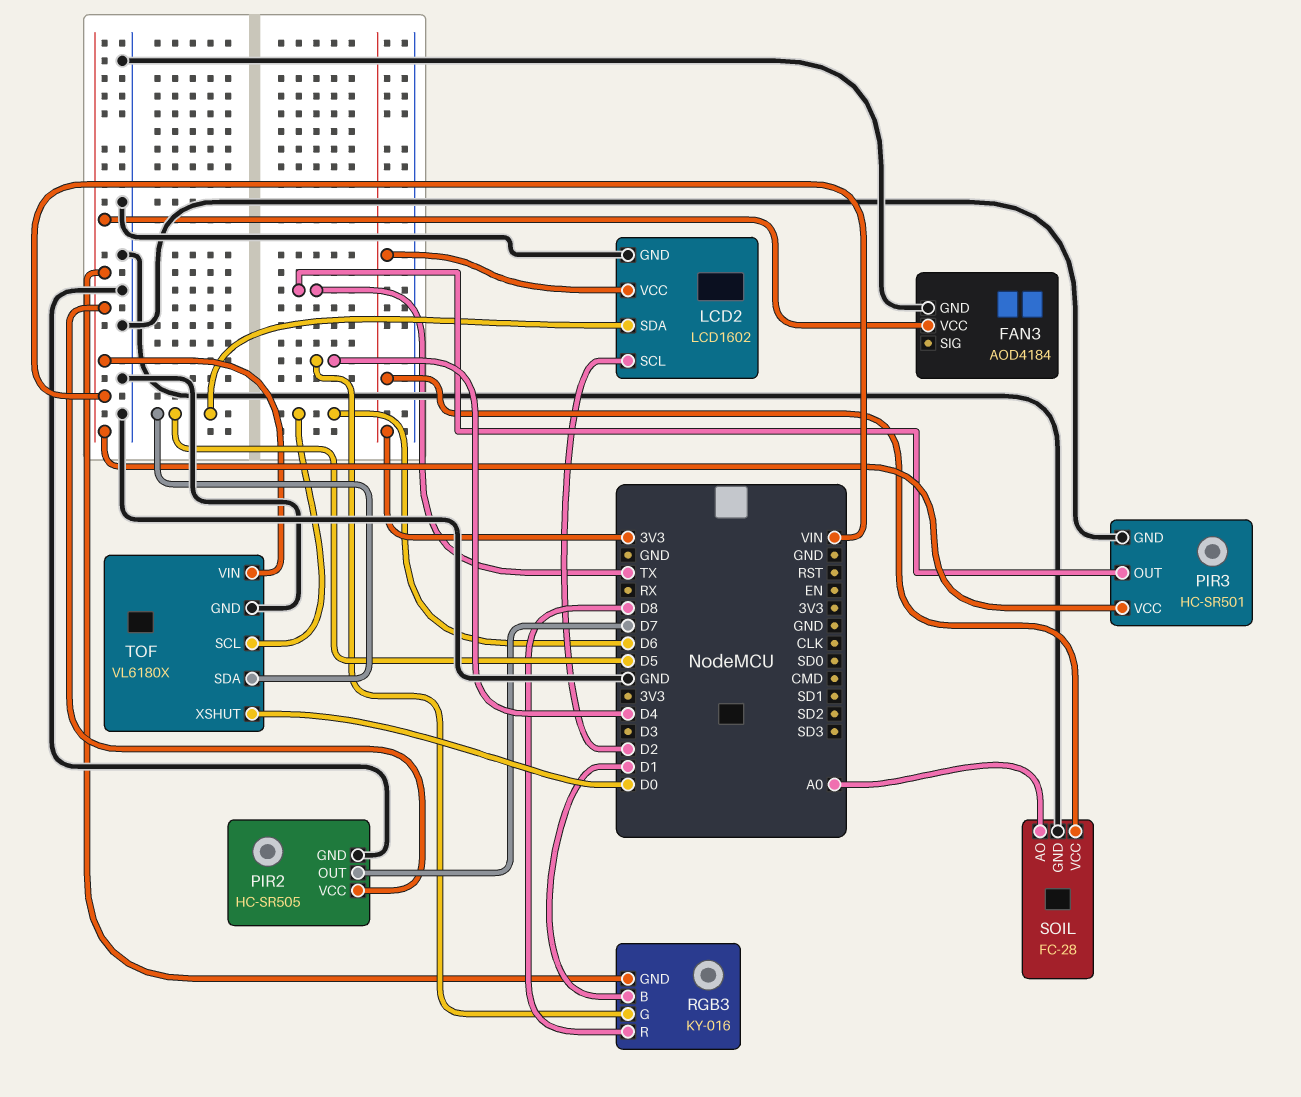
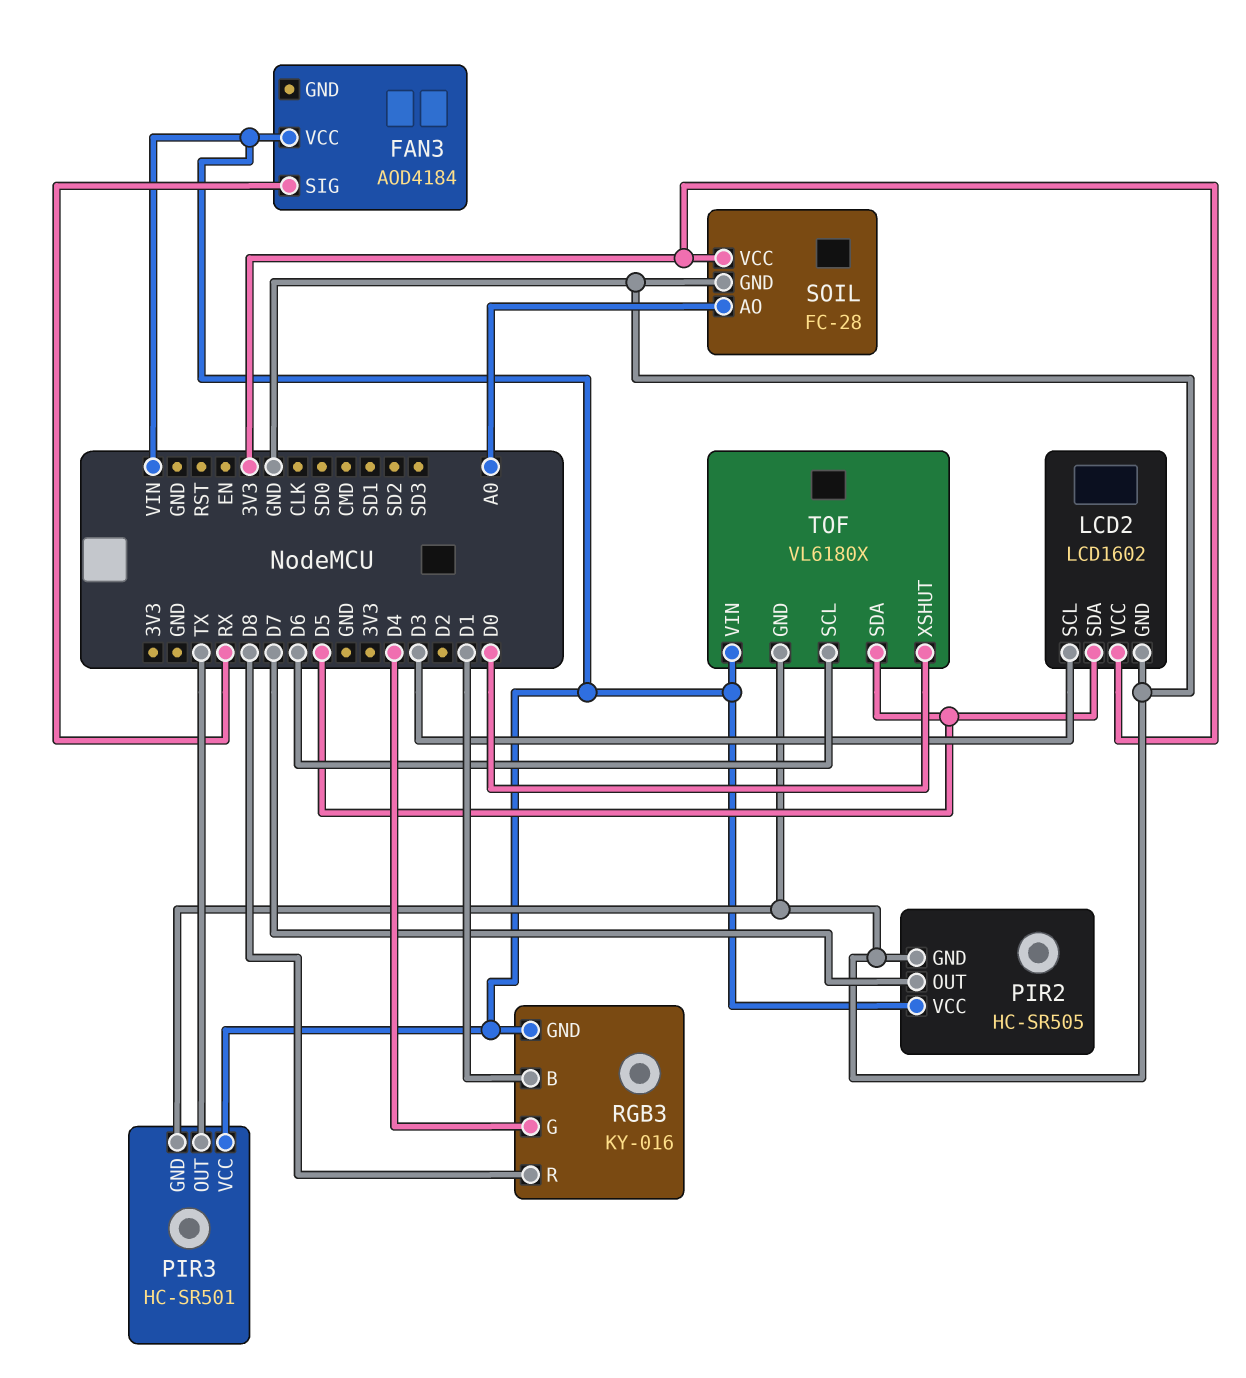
FAN3 pin GND: GND -> none
FAN3 pin SIG: none -> RX
LCD2 pin SCL: D2 -> D3

